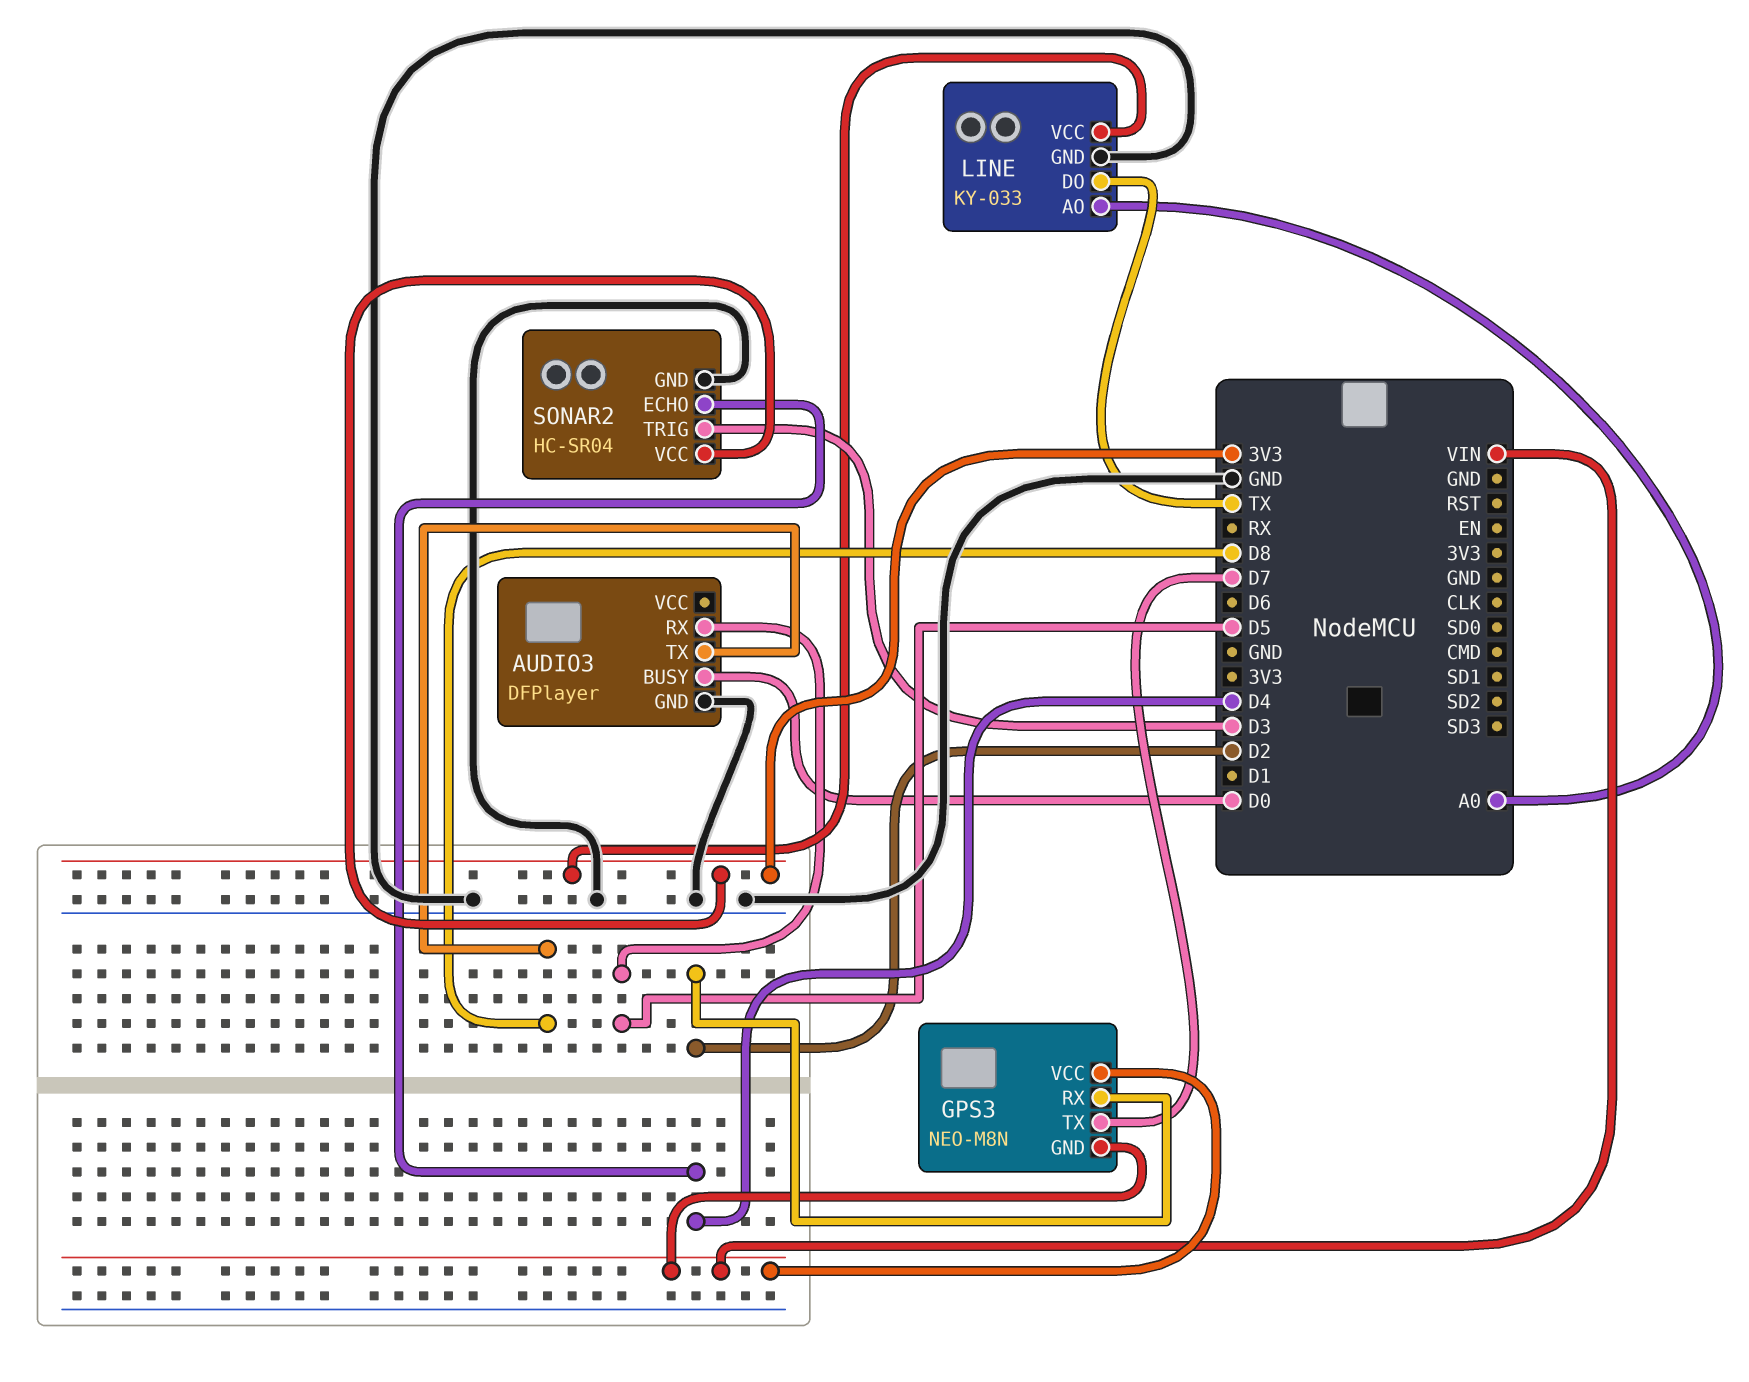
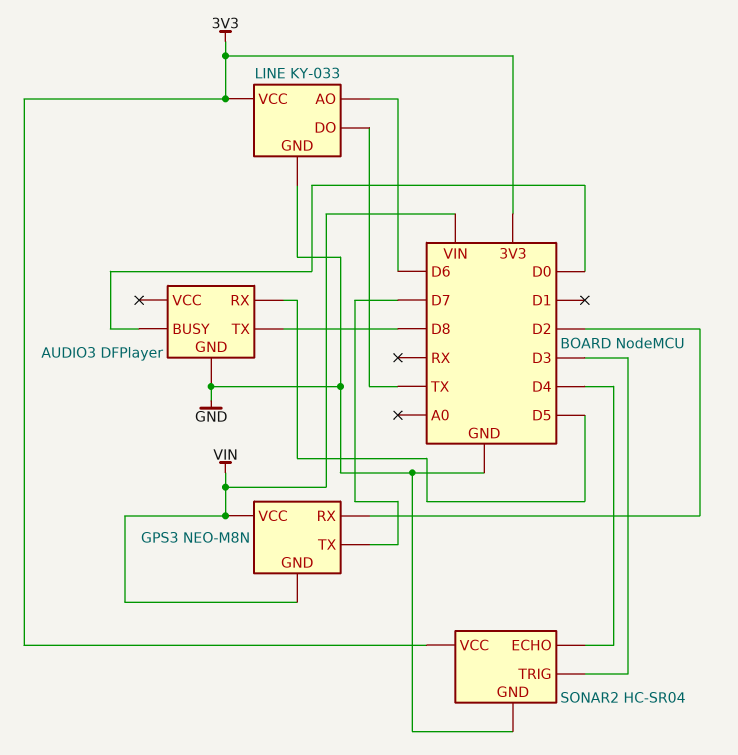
LINE pin AO: A0 -> D6

